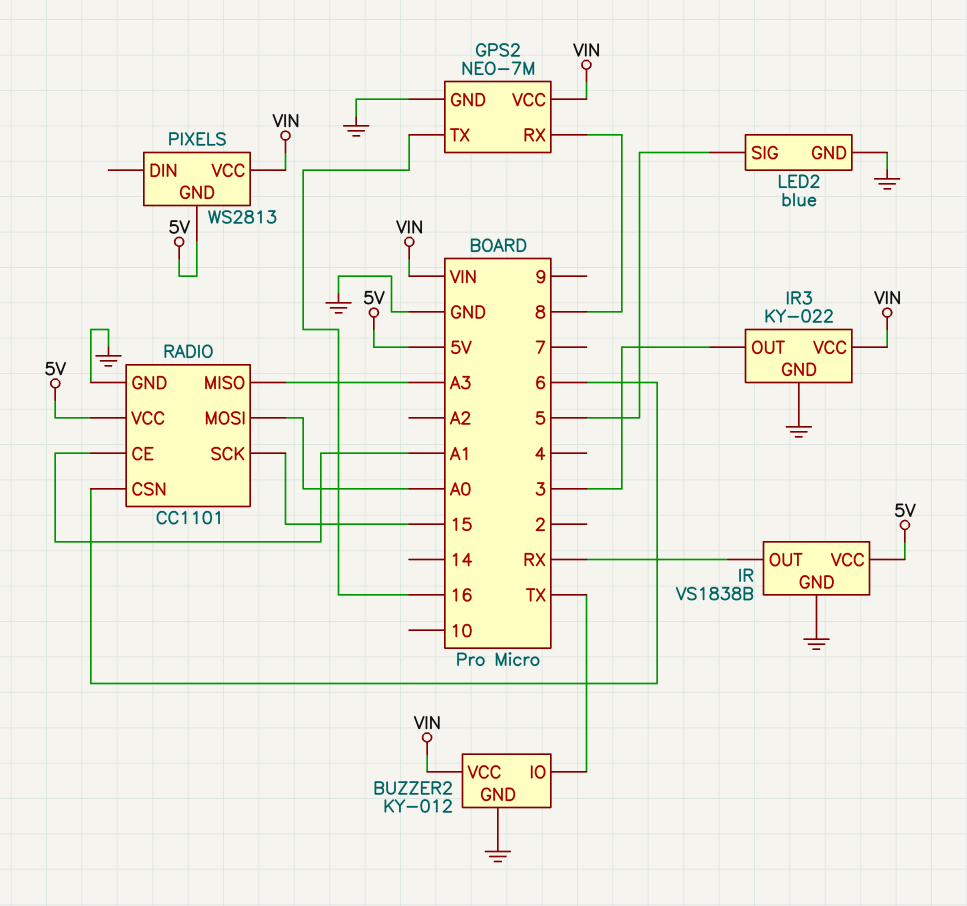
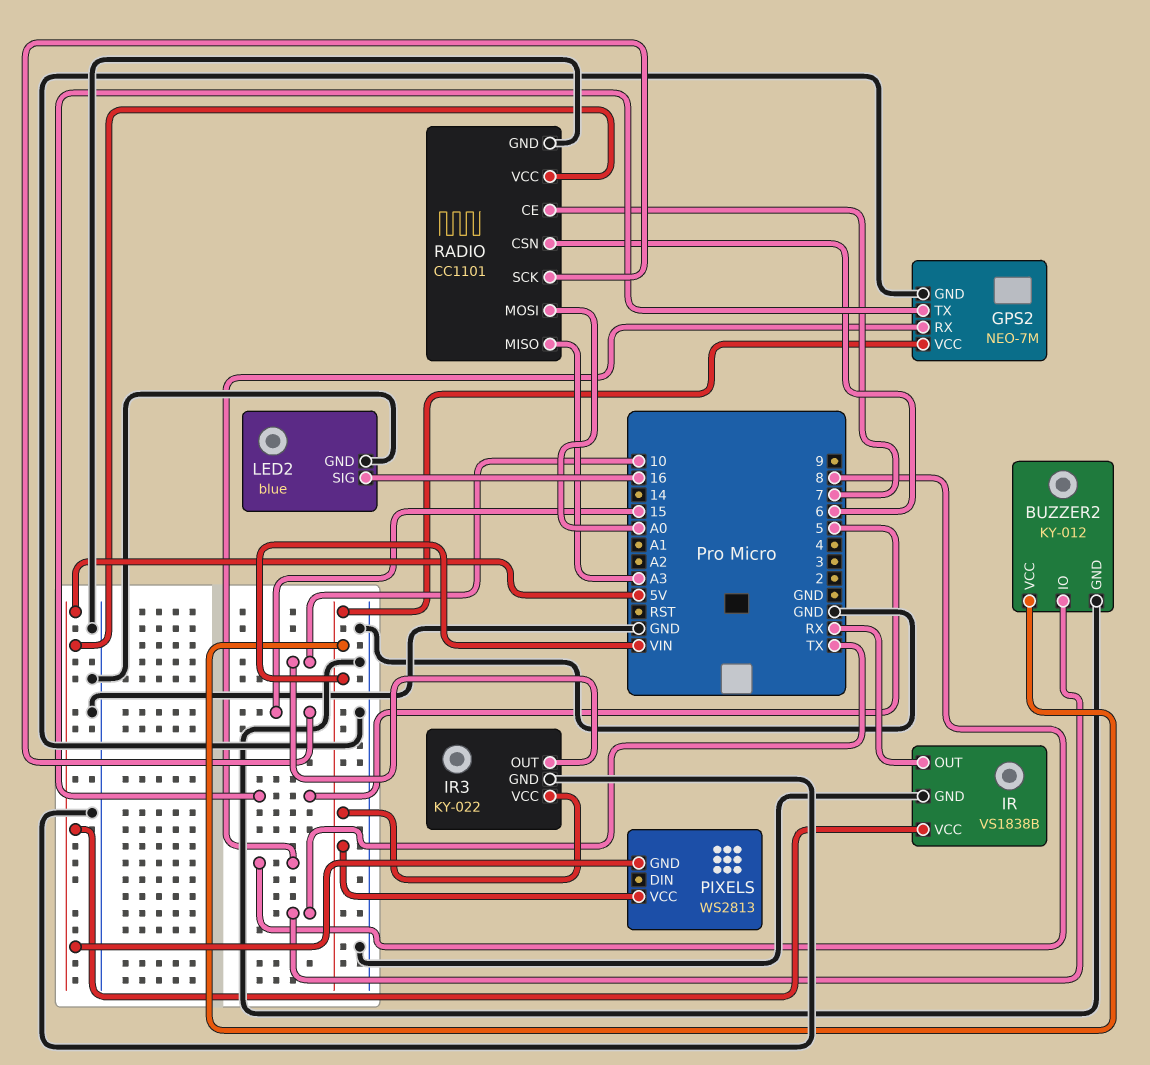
GPS2 pin TX: 16 -> 5
IR3 pin OUT: 3 -> 10
LED2 pin SIG: 5 -> 16
RADIO pin CE: A1 -> 7

